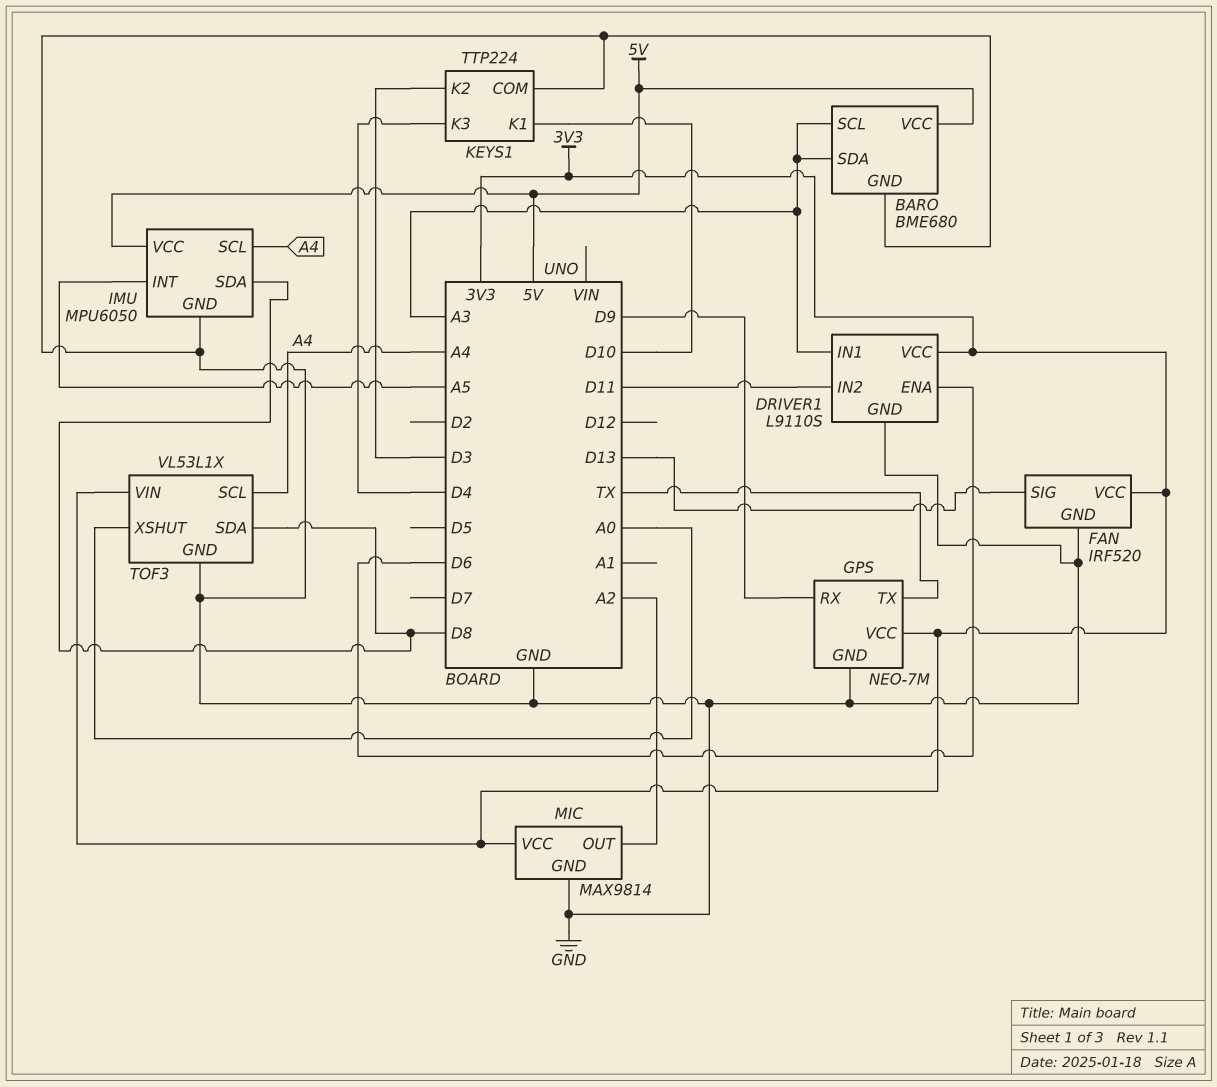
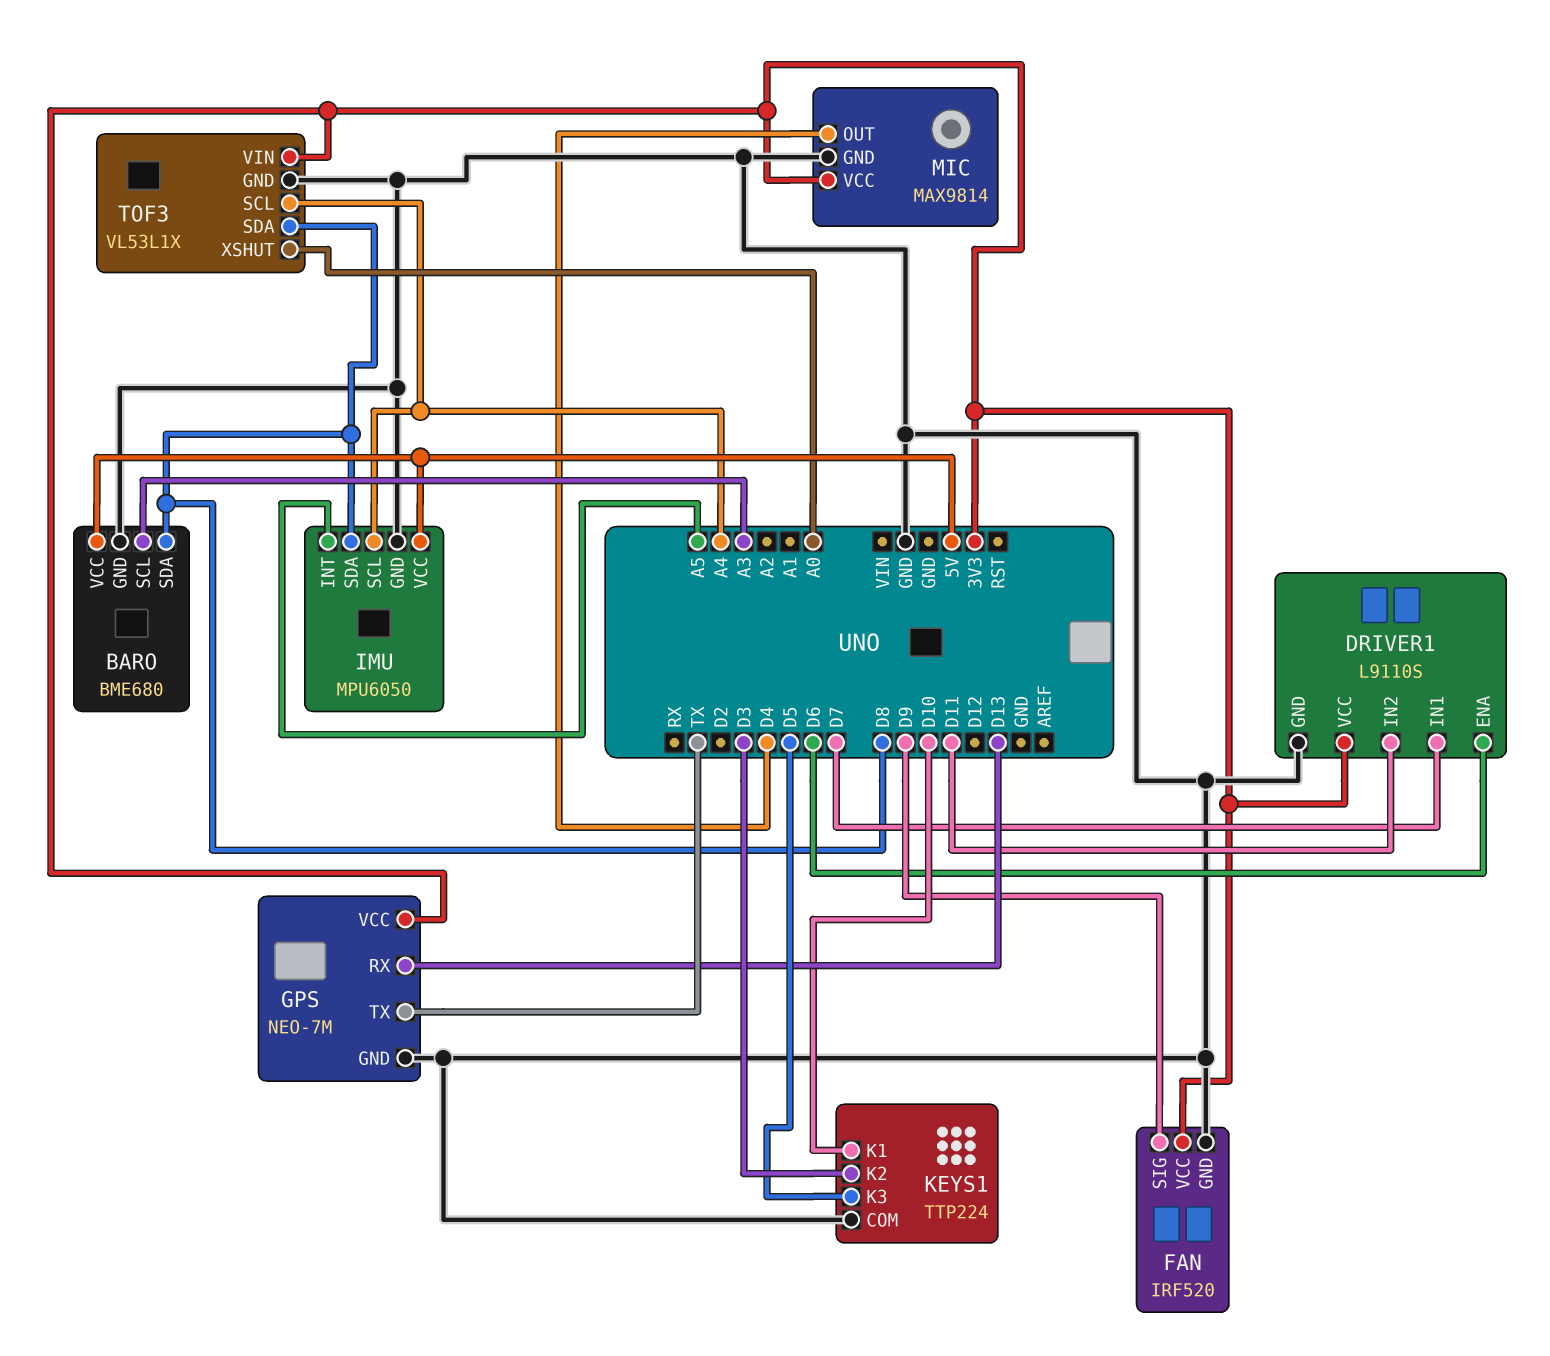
BARO pin SDA: A3 -> D8
DRIVER1 pin IN1: A3 -> D7
FAN pin SIG: D13 -> D9
GPS pin RX: D9 -> D13
KEYS1 pin K3: D4 -> D5
MIC pin OUT: A2 -> D4

